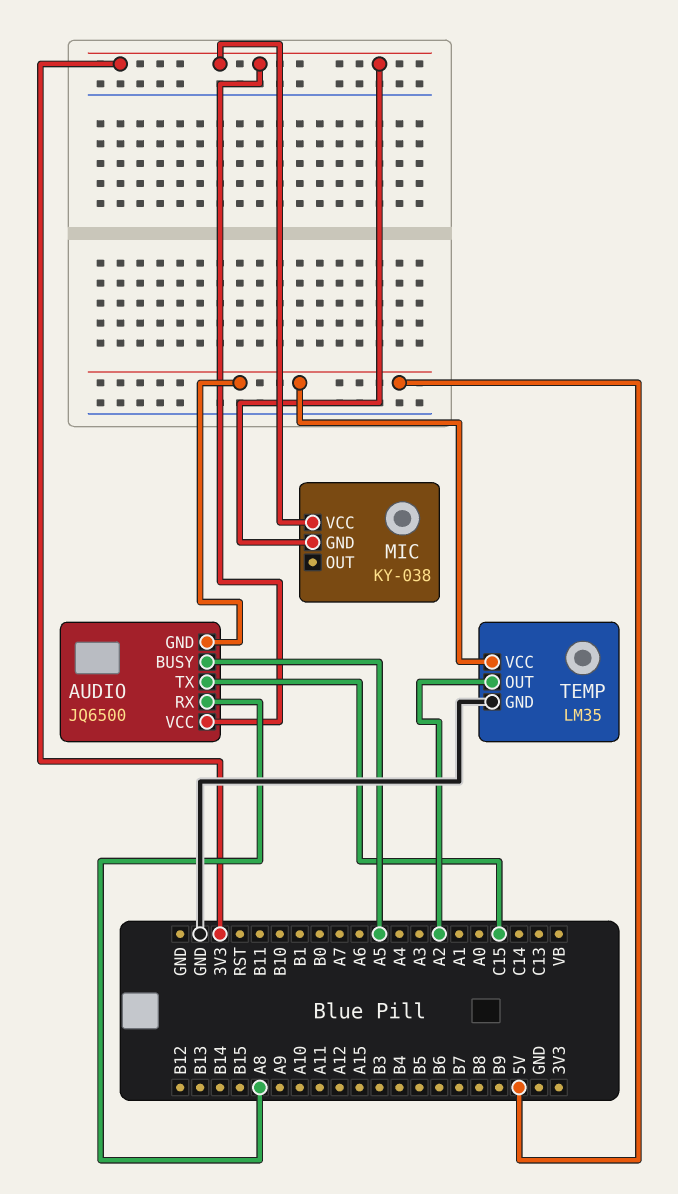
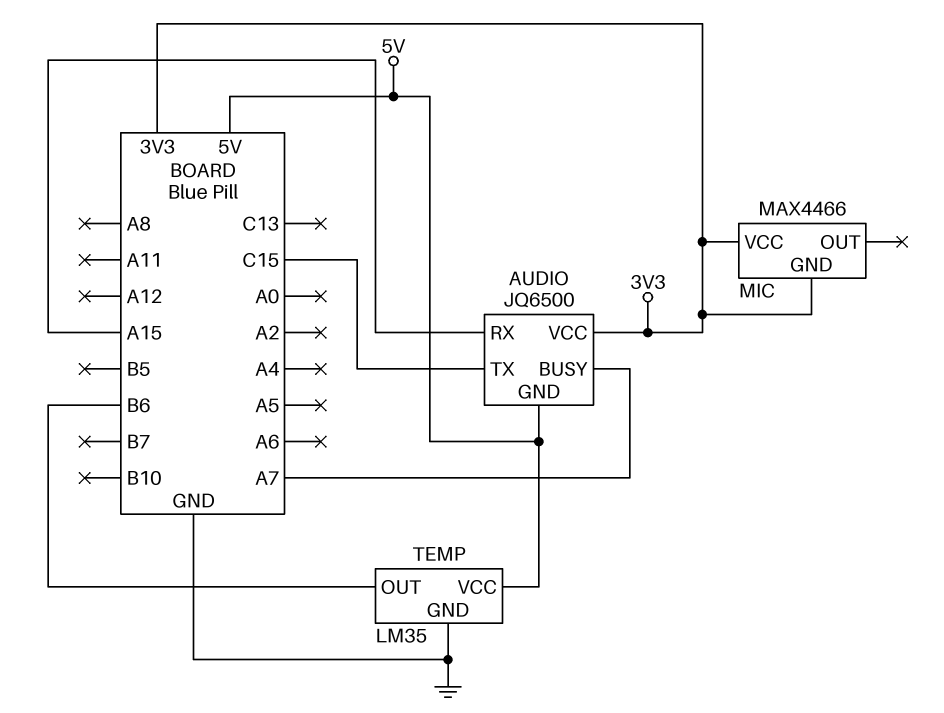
AUDIO pin BUSY: A5 -> A7
AUDIO pin RX: A8 -> A15
MIC: KY-038 -> MAX4466
TEMP pin OUT: A2 -> B6

